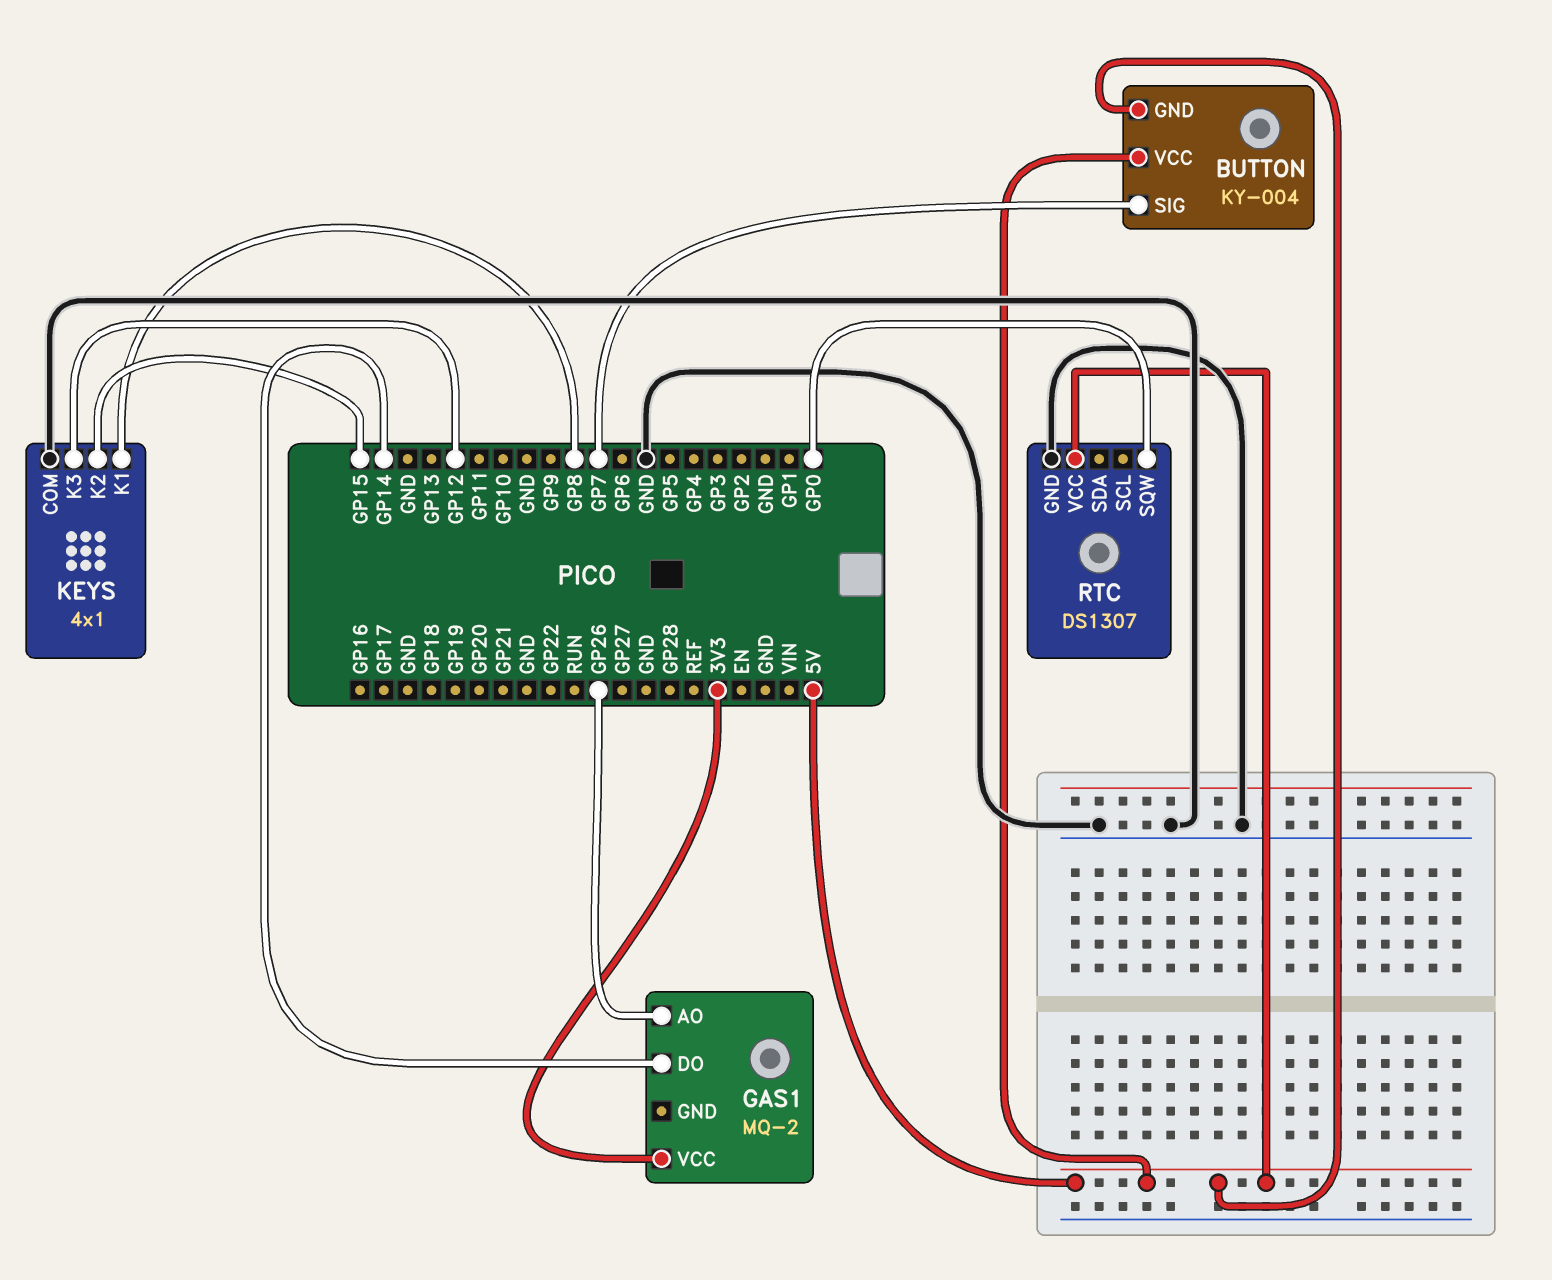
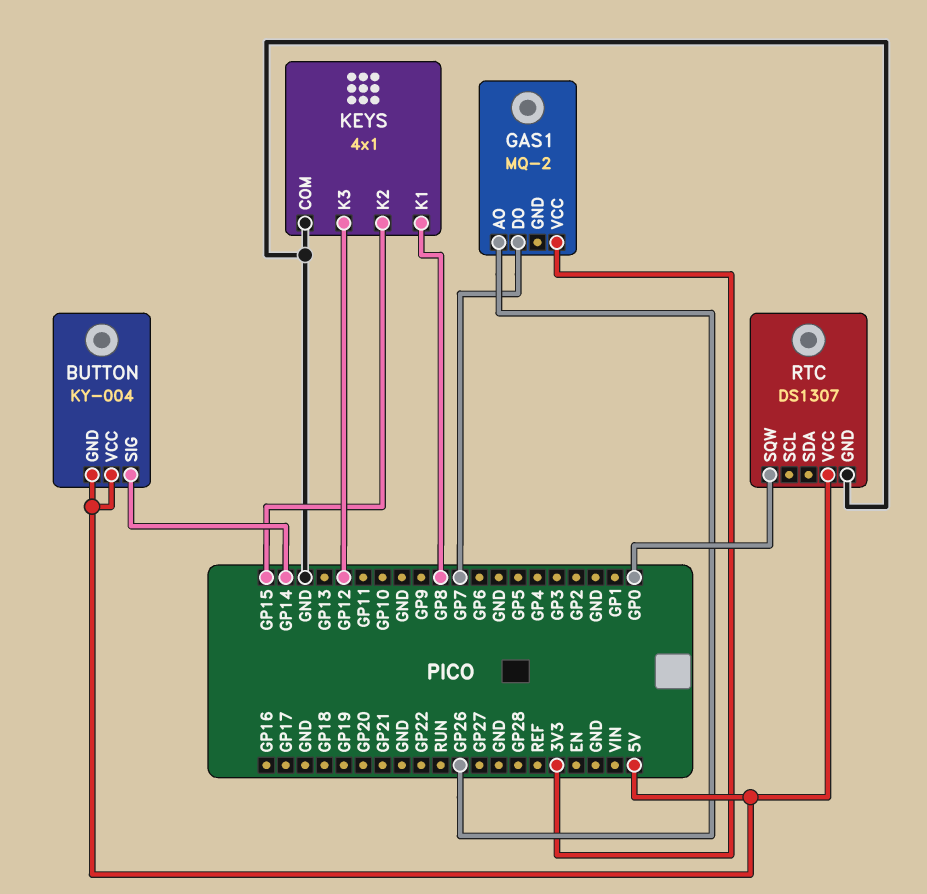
BUTTON pin SIG: GP7 -> GP14
GAS1 pin DO: GP14 -> GP7

